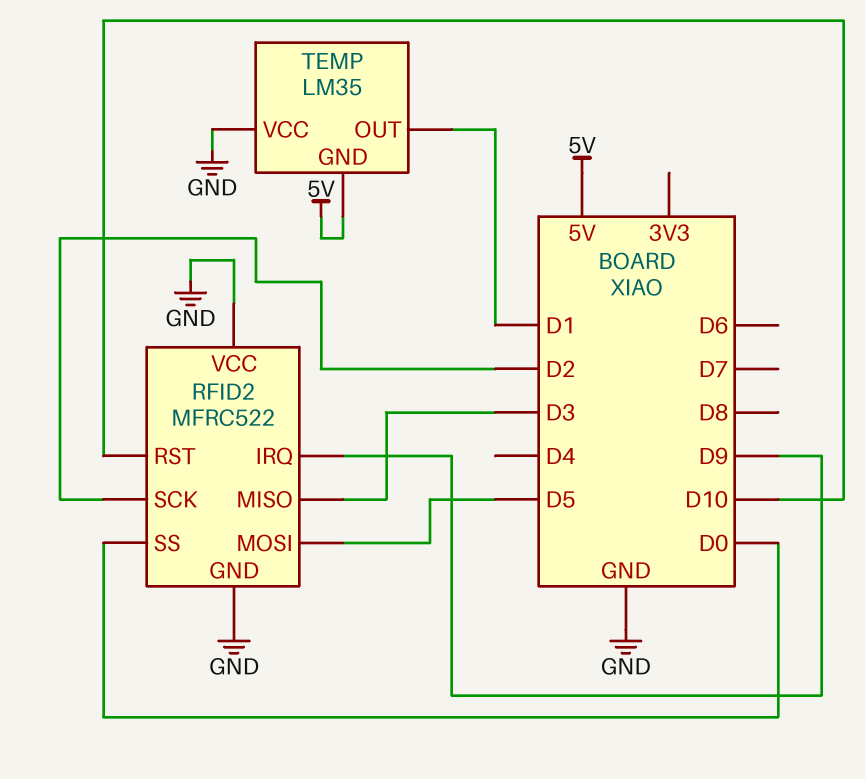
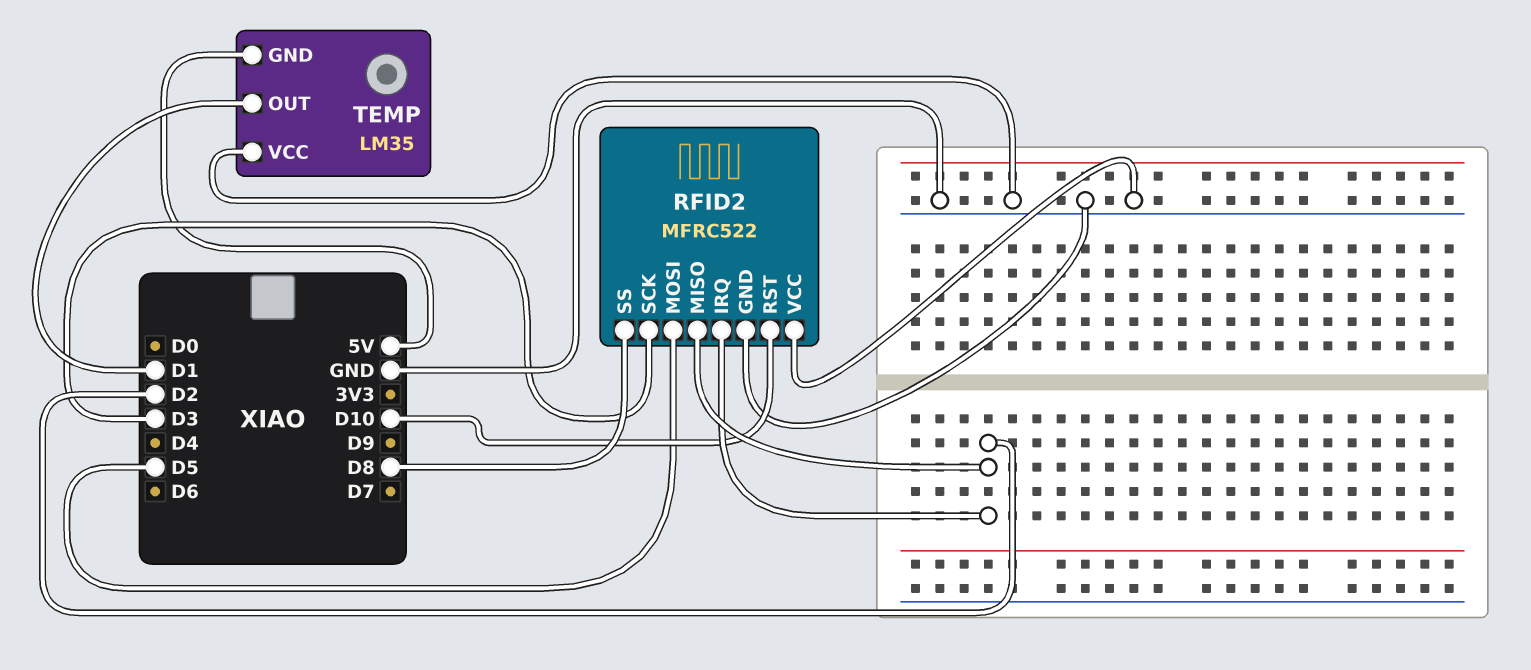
RFID2 pin IRQ: D9 -> D2
RFID2 pin MISO: D3 -> D2
RFID2 pin SCK: D2 -> D3
RFID2 pin SS: D0 -> D8

